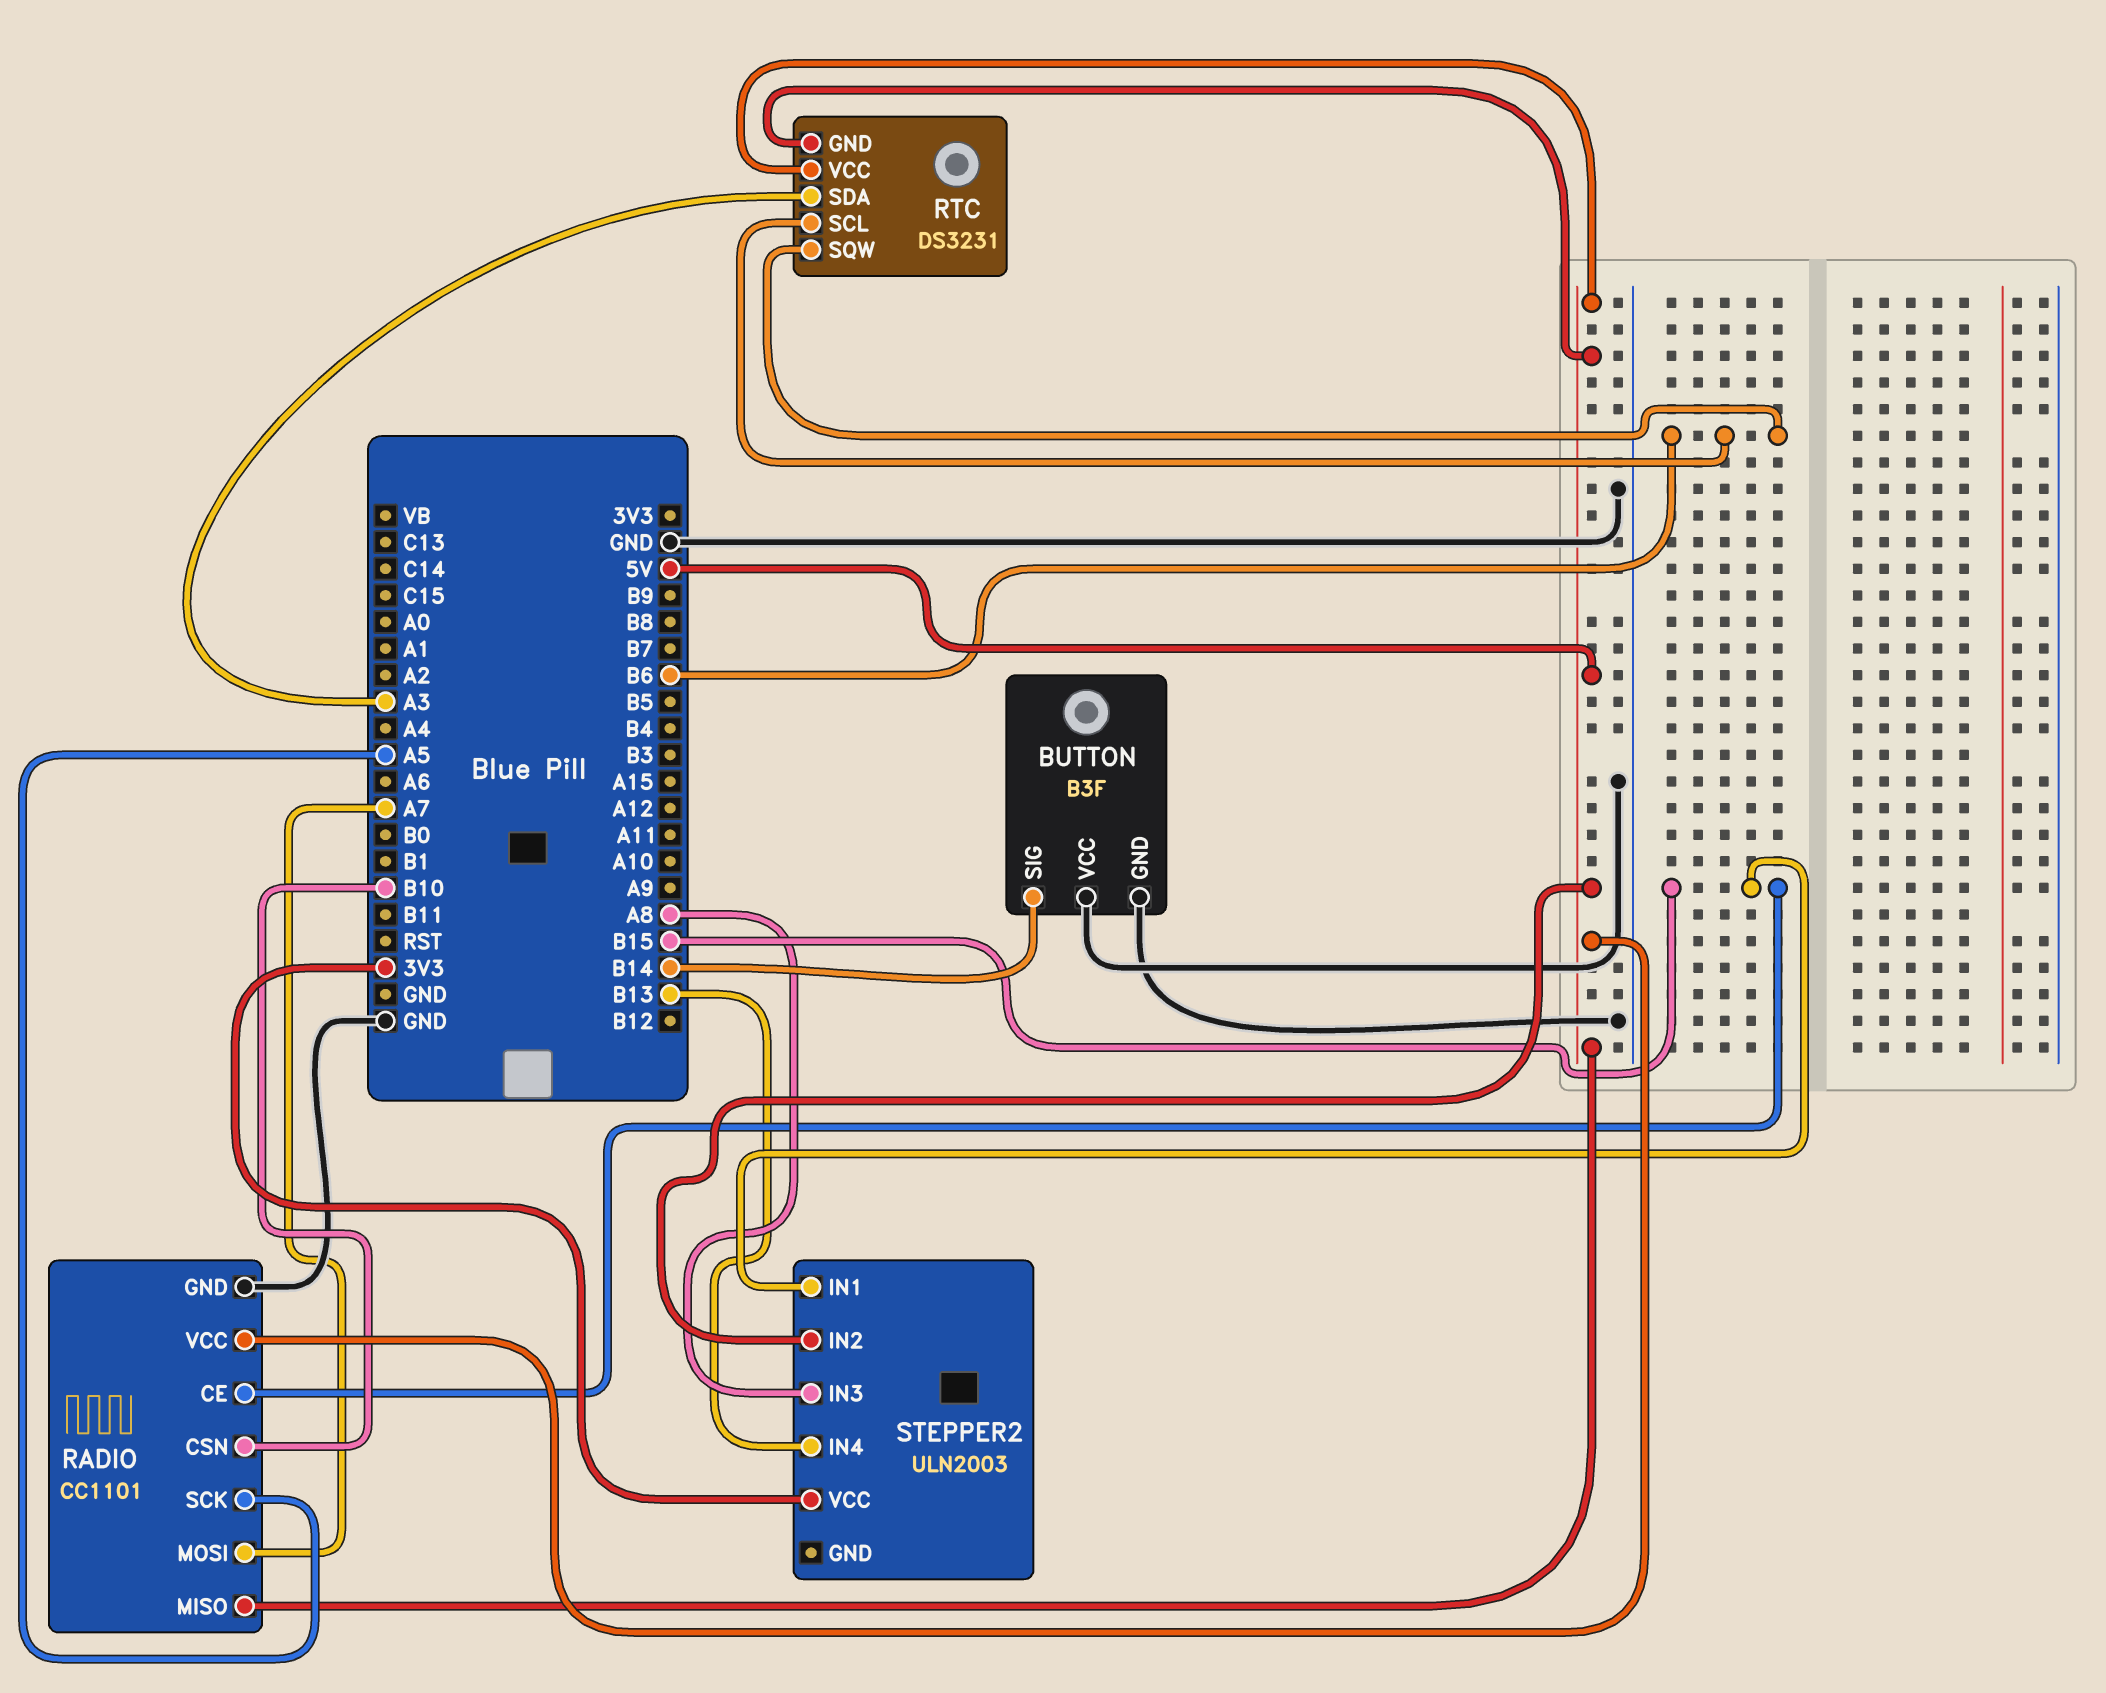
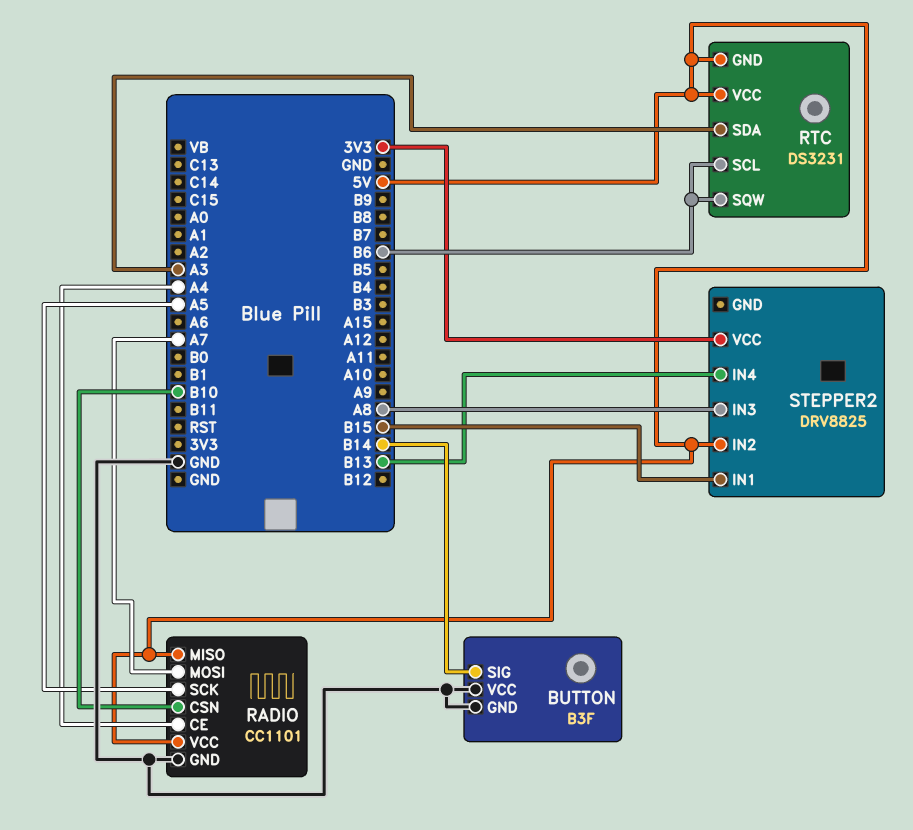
RADIO pin CE: B15 -> A4
STEPPER2: ULN2003 -> DRV8825

